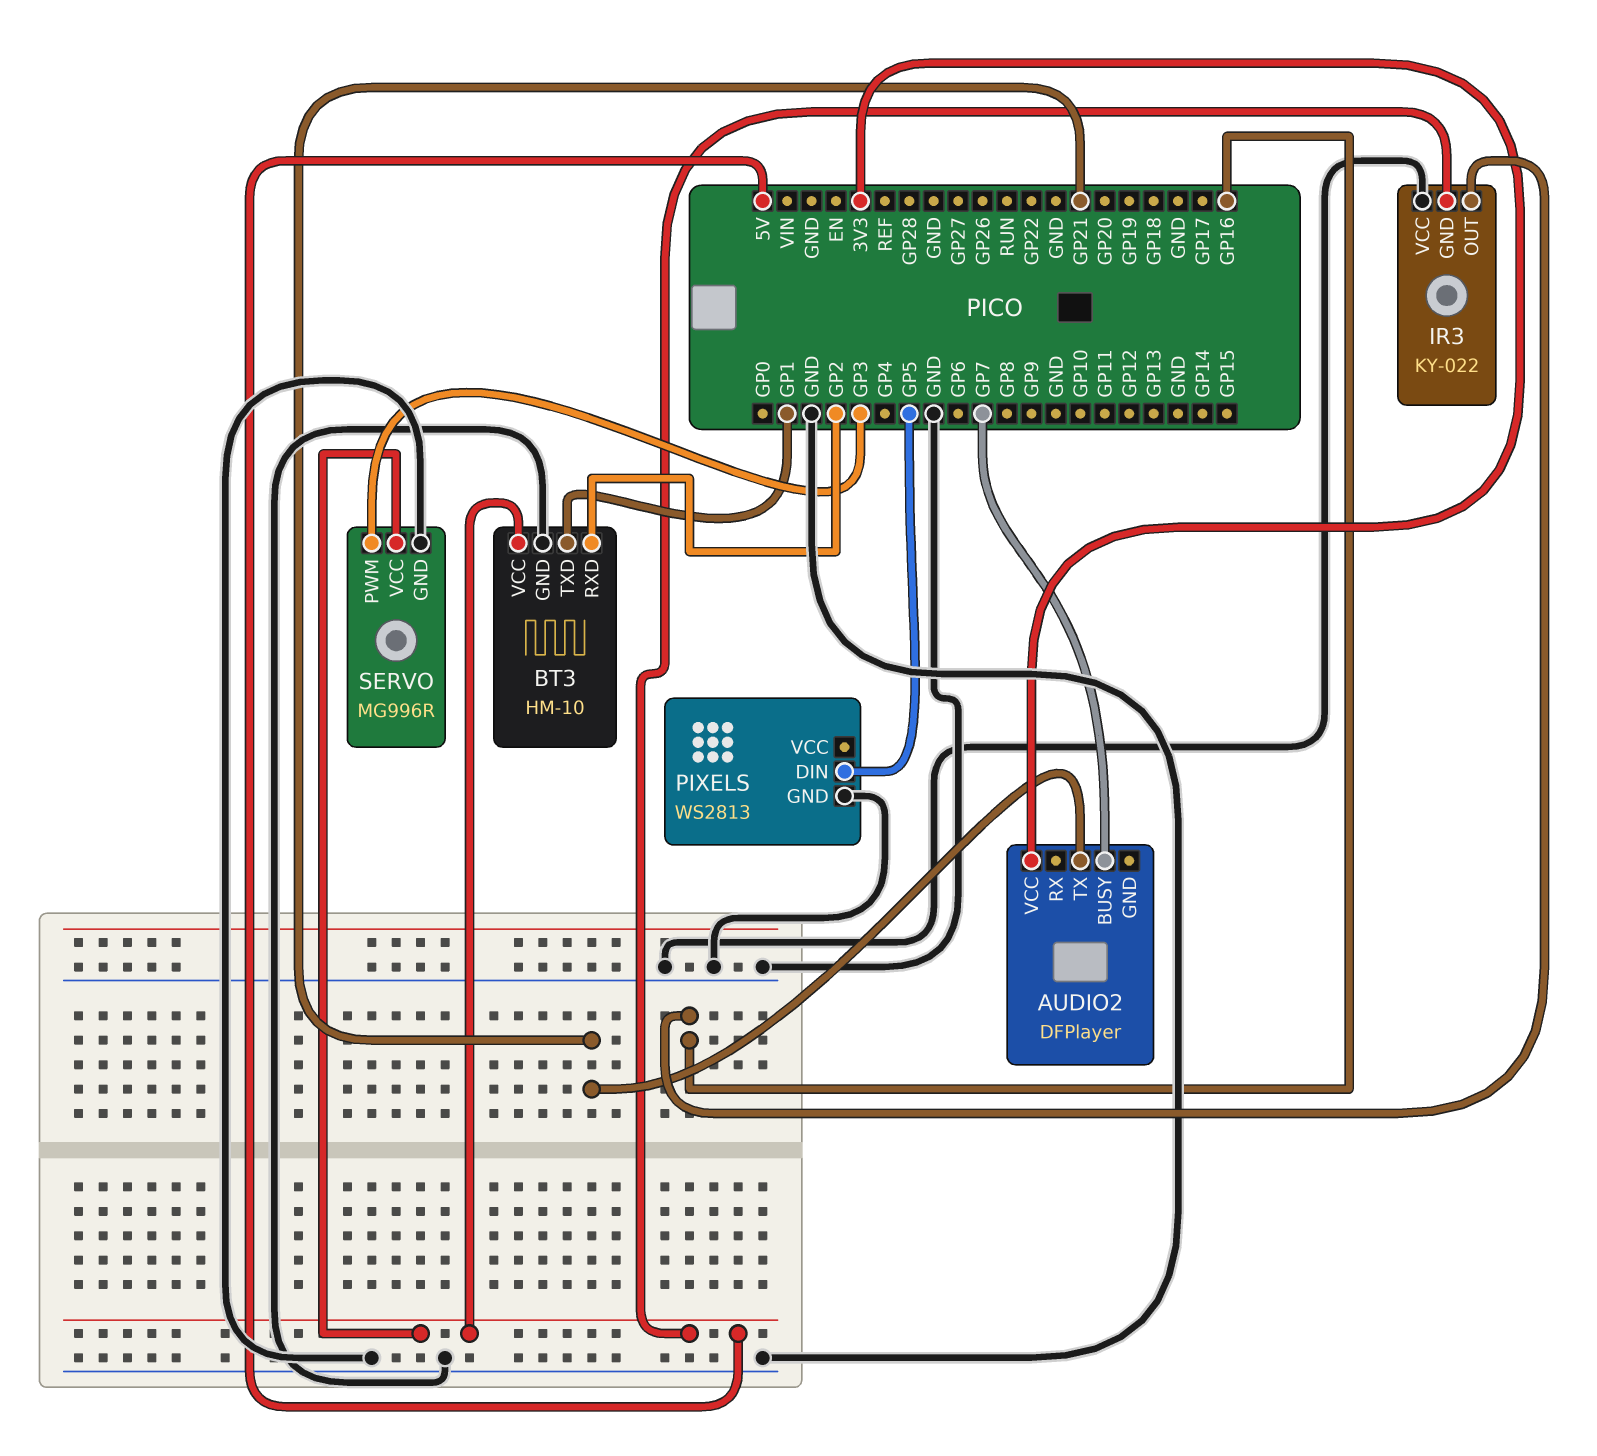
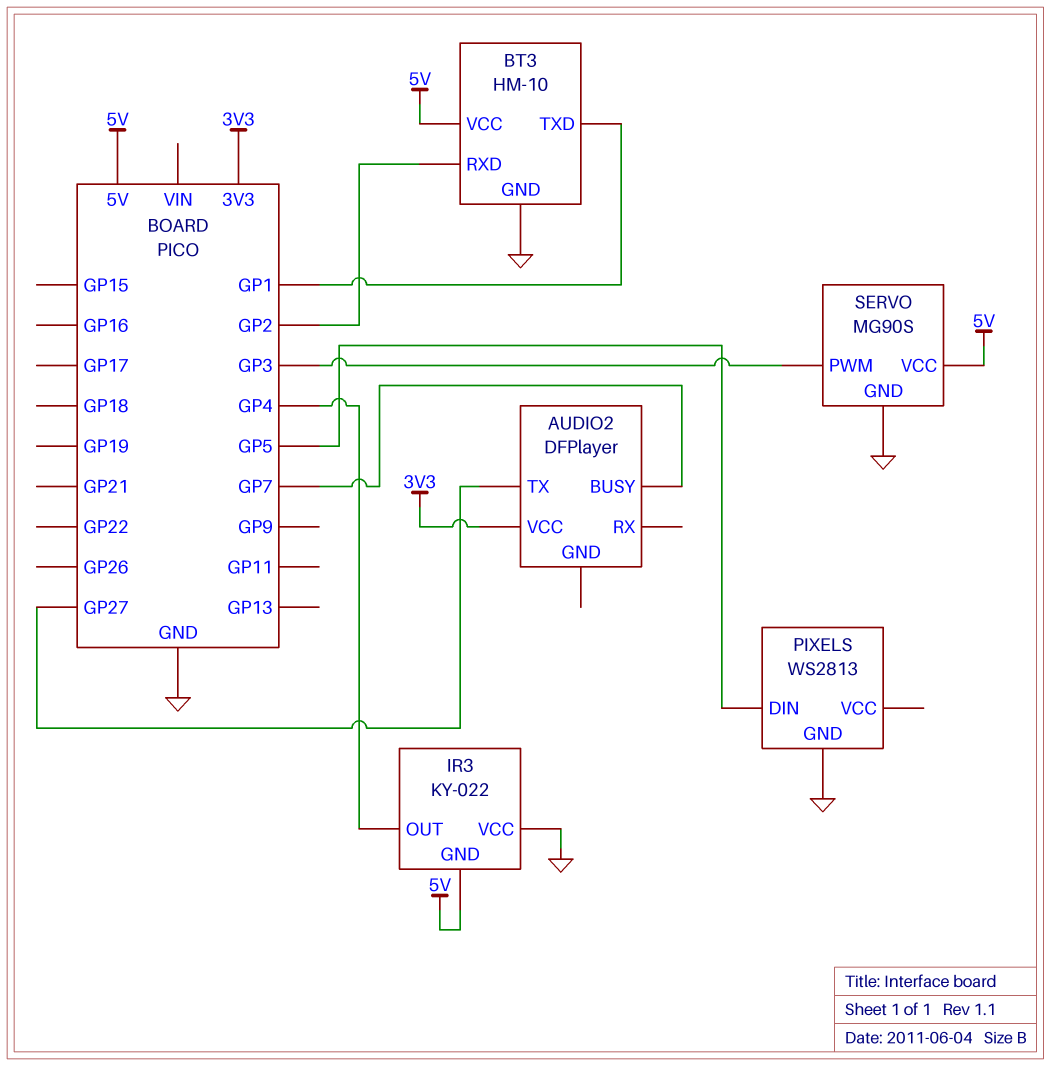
AUDIO2 pin TX: GP21 -> GP27
IR3 pin OUT: GP16 -> GP4
SERVO: MG996R -> MG90S

